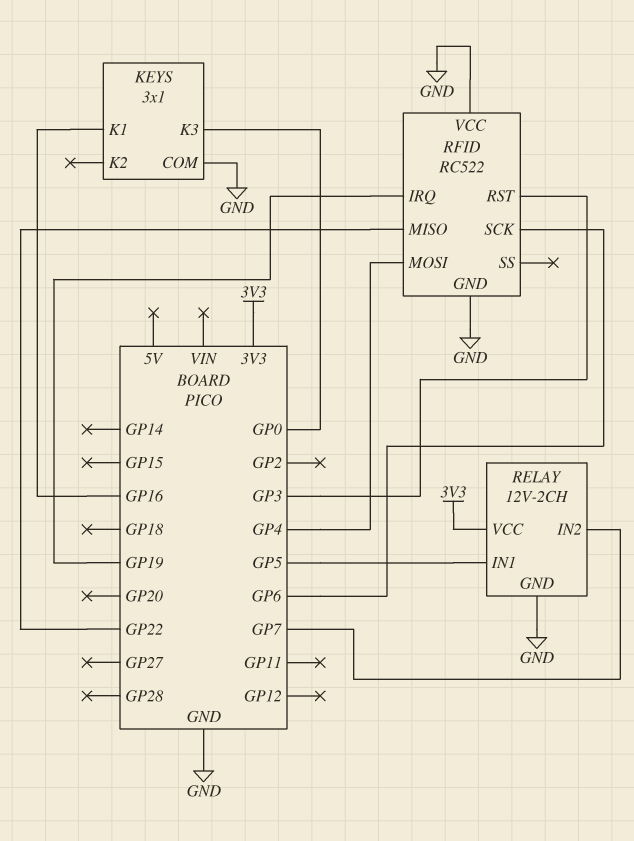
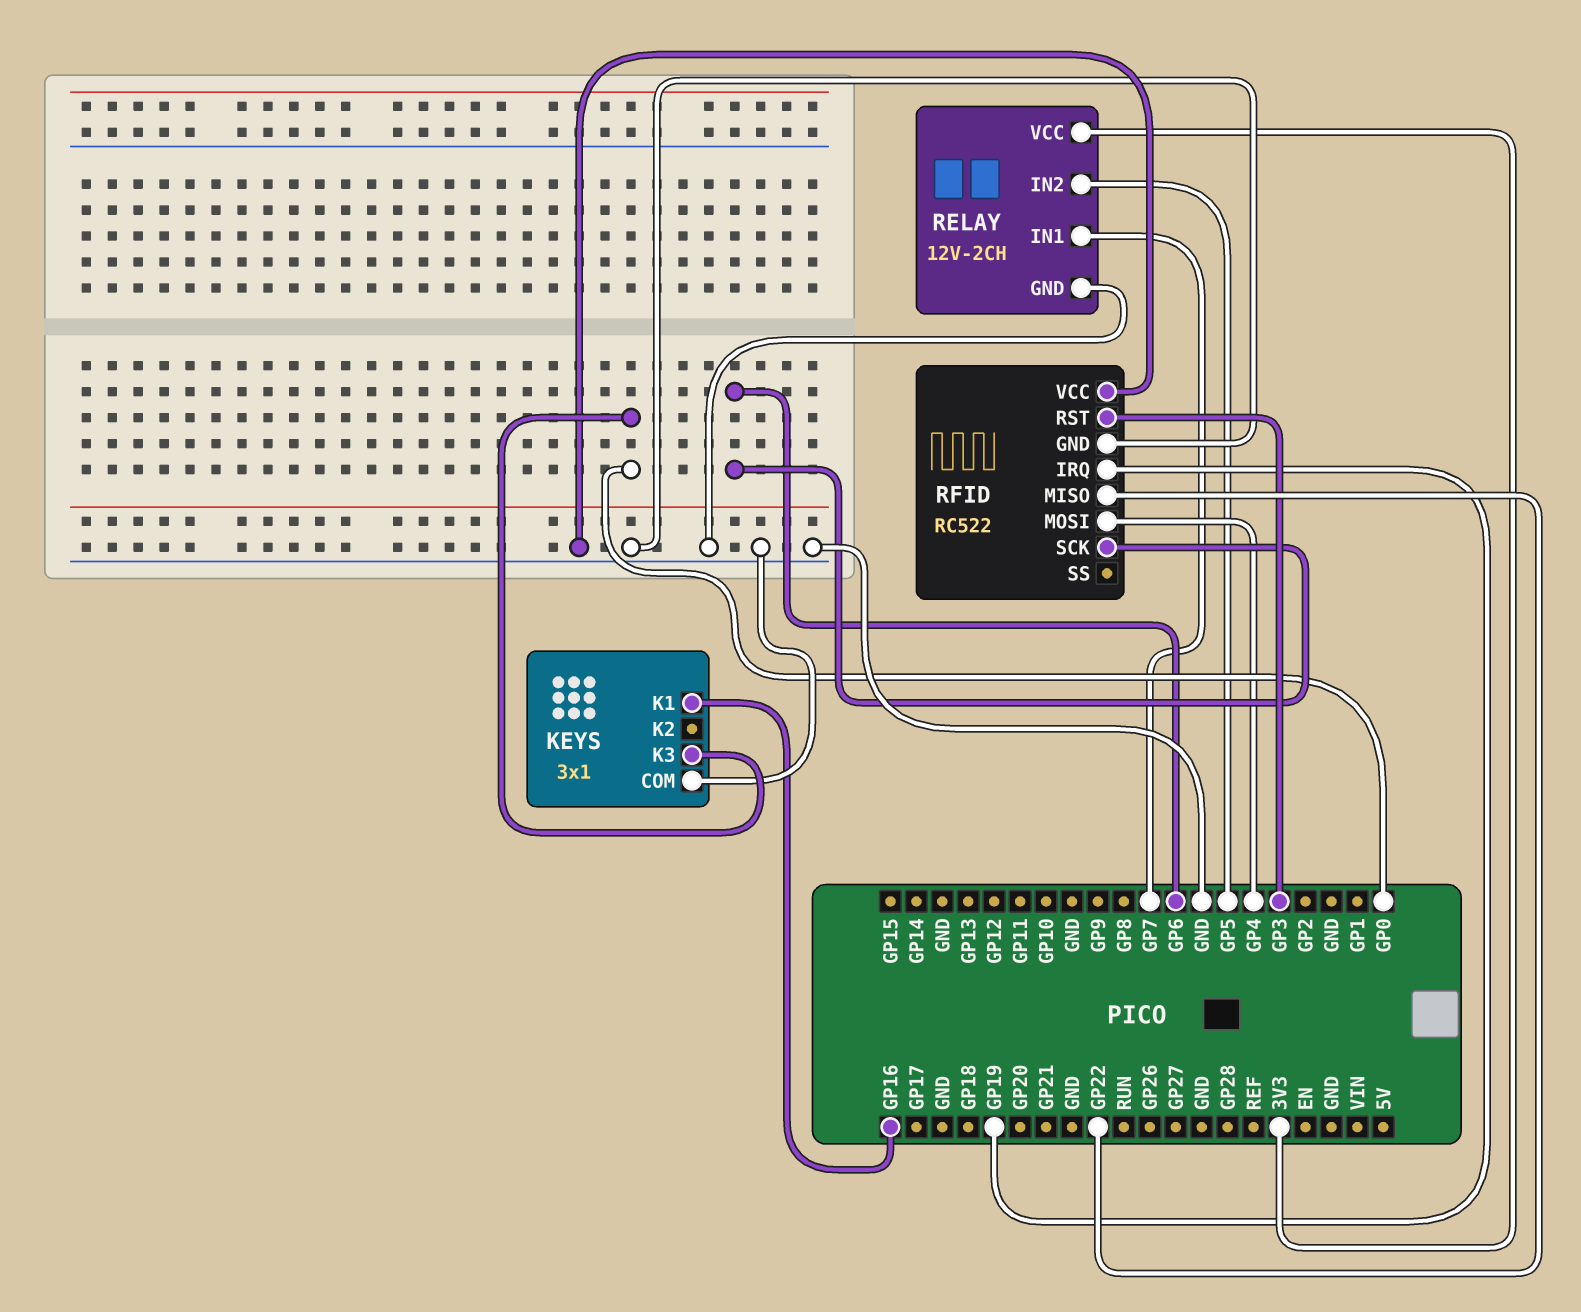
RELAY pin IN1: GP5 -> GP7
RELAY pin IN2: GP7 -> GP5

